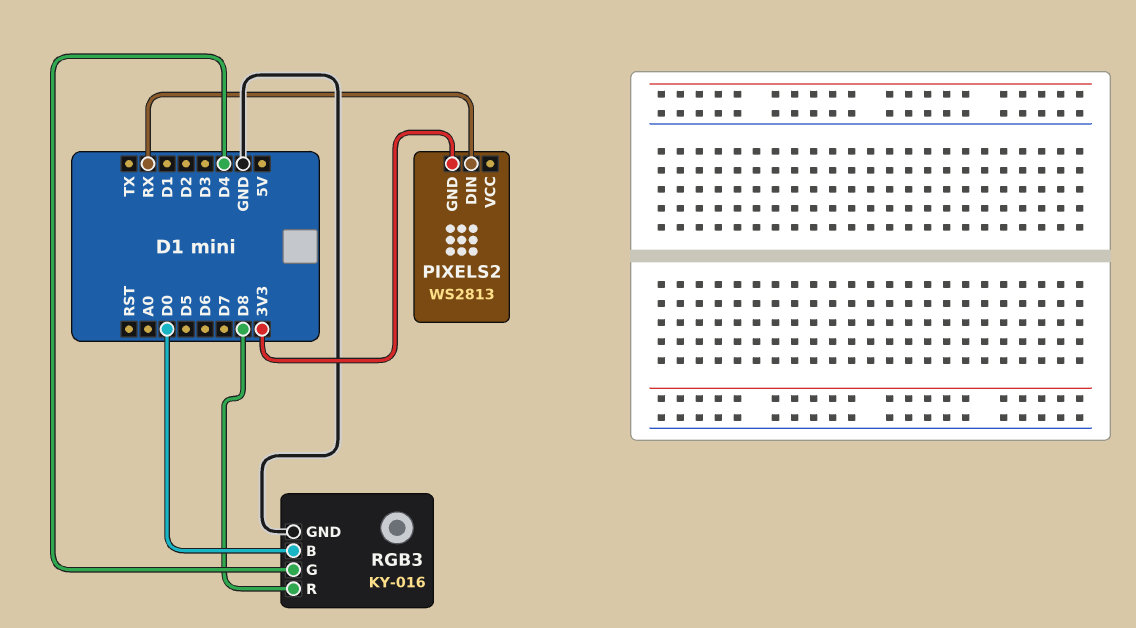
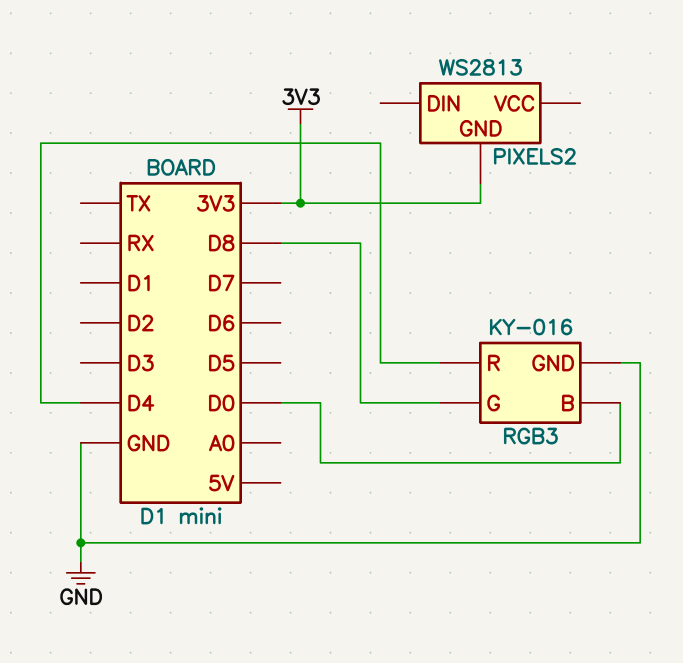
PIXELS2 pin DIN: RX -> none
RGB3 pin G: D4 -> D8
RGB3 pin R: D8 -> D4

